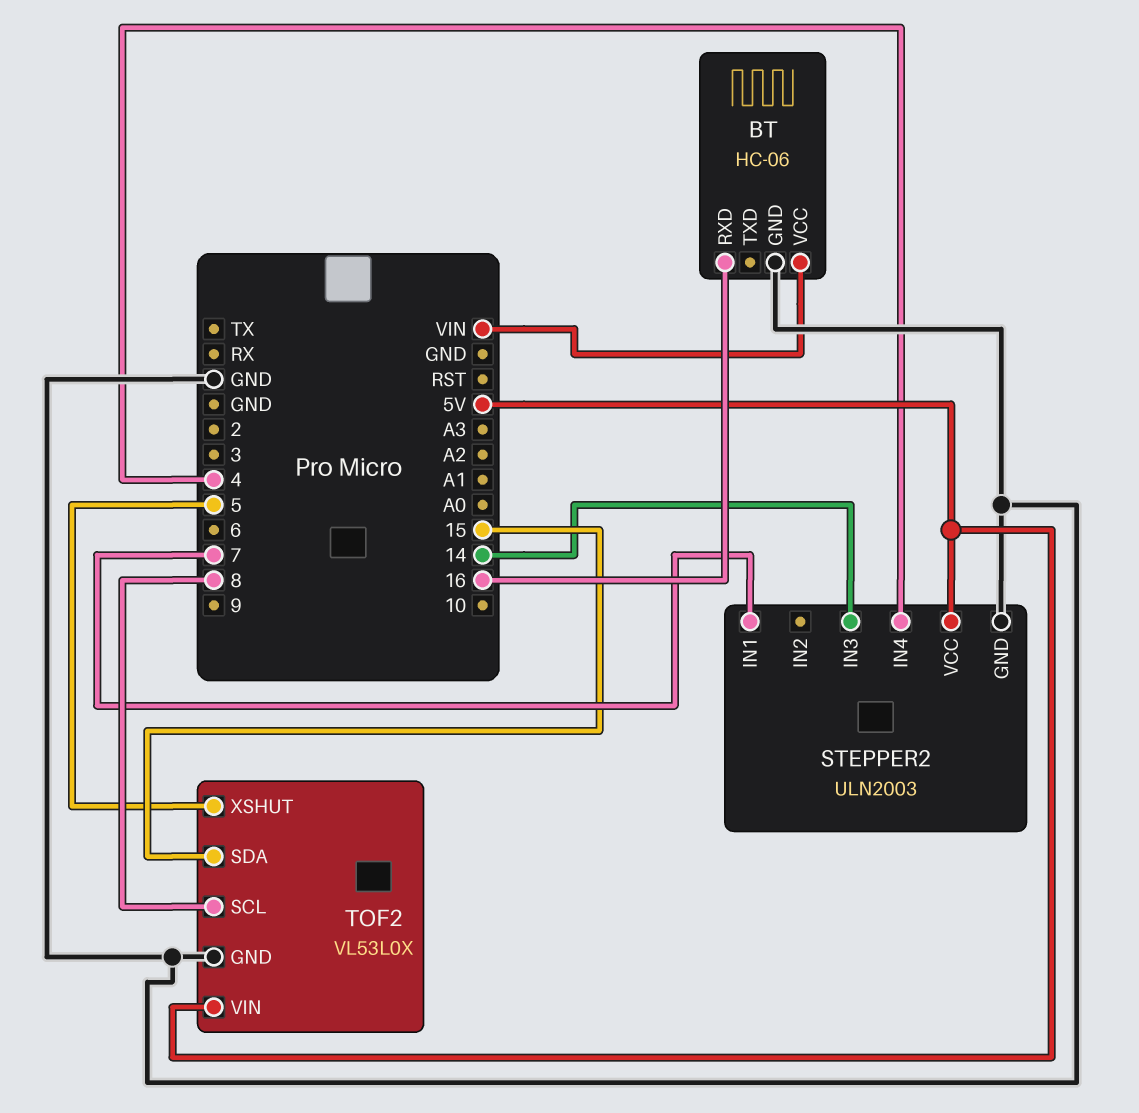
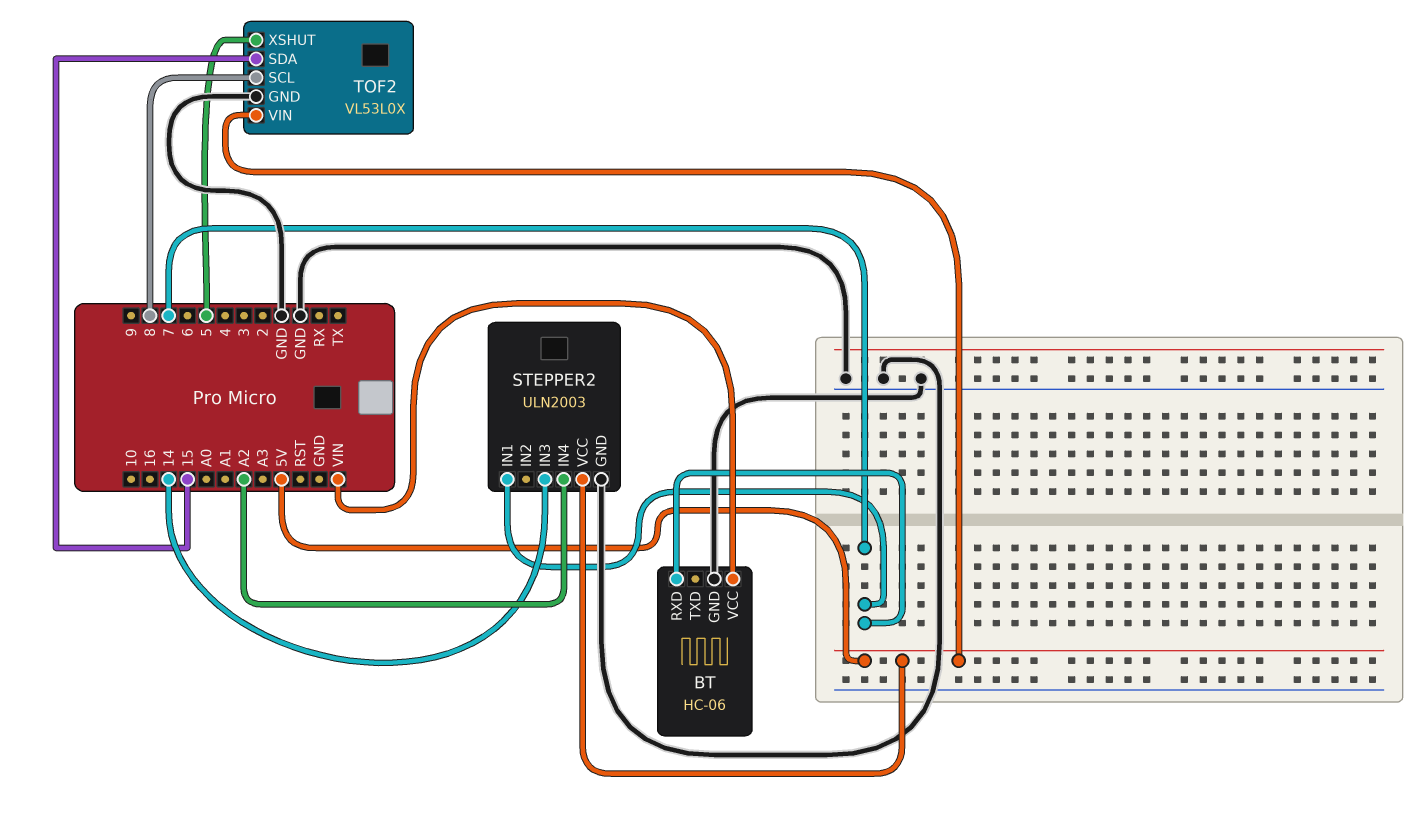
BT pin RXD: 16 -> 7
STEPPER2 pin IN4: 4 -> A2

